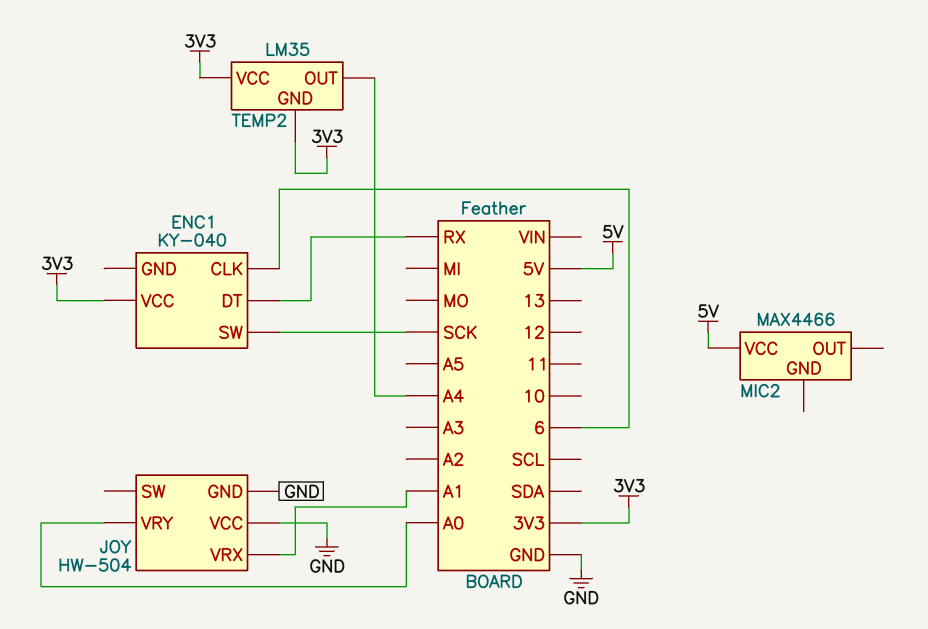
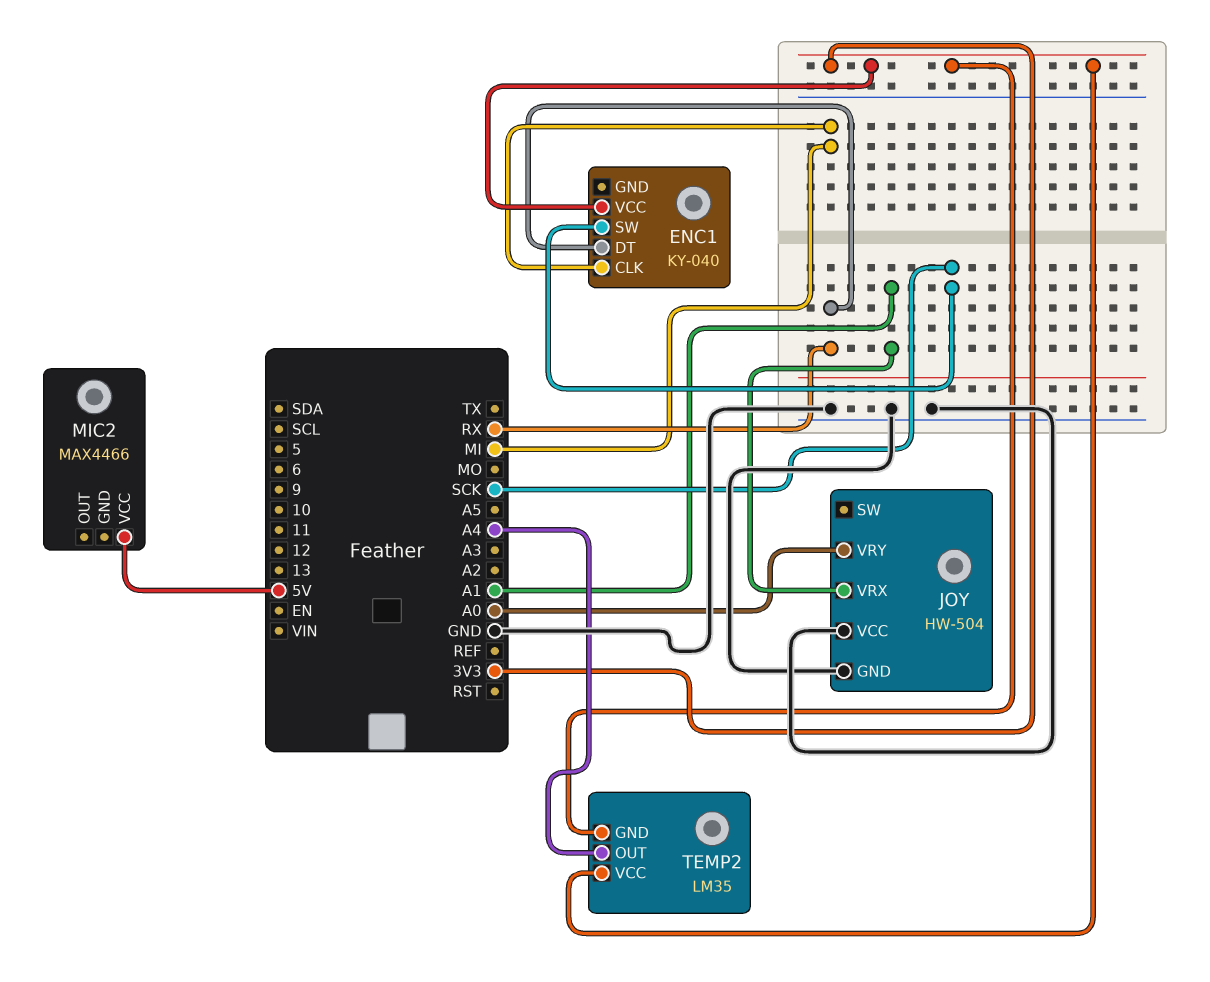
ENC1 pin CLK: 6 -> MI

